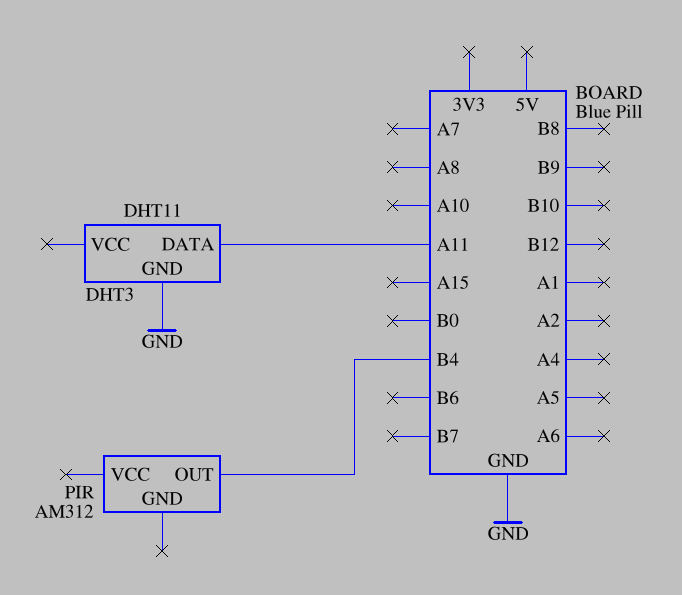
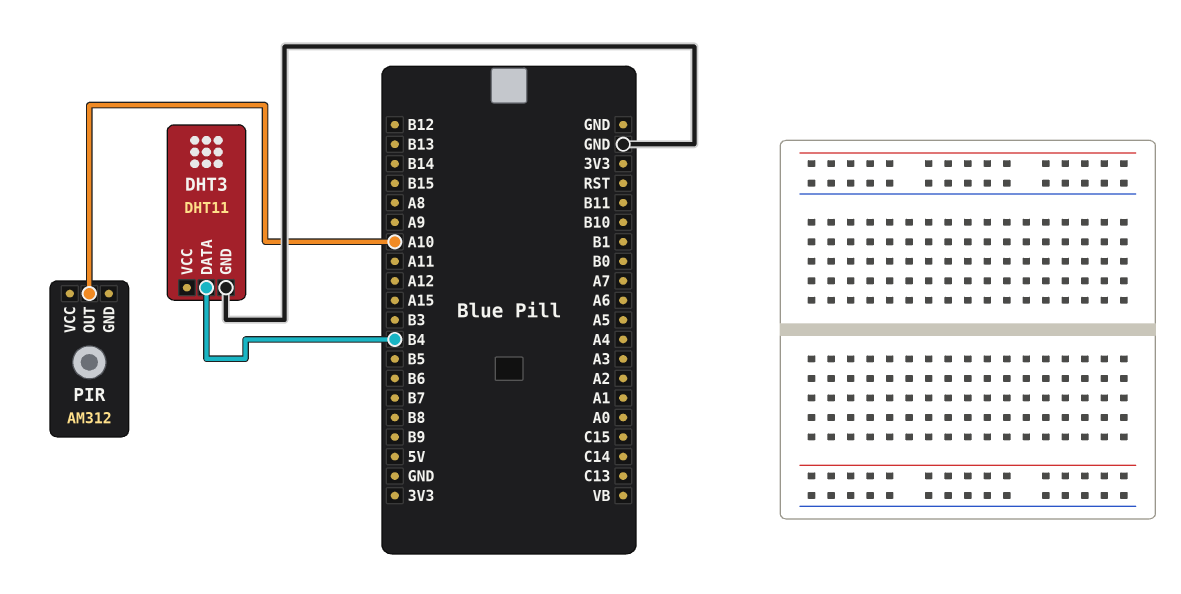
DHT3 pin DATA: A11 -> B4
PIR pin OUT: B4 -> A10

